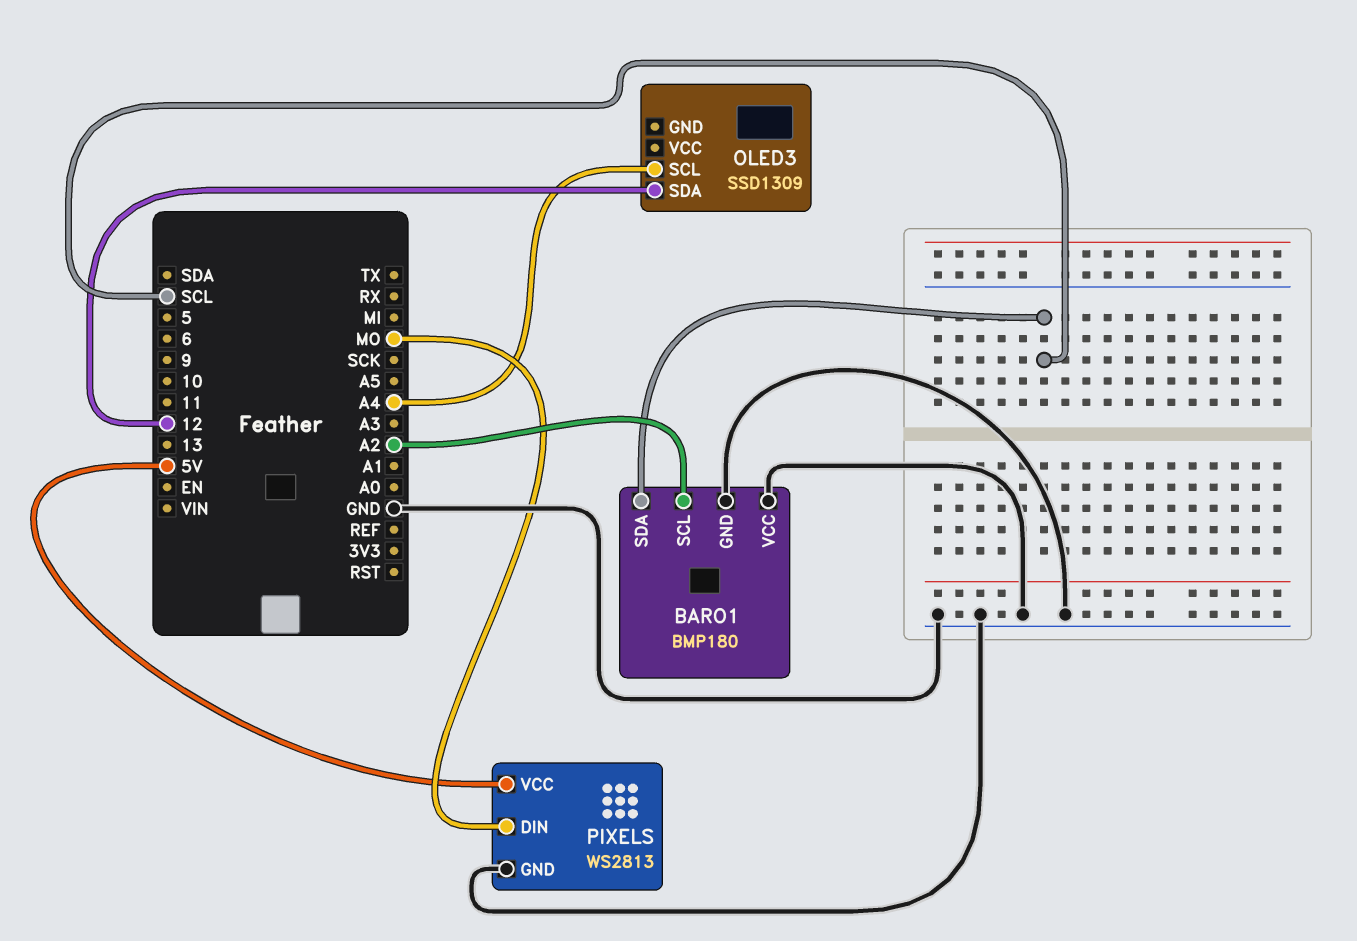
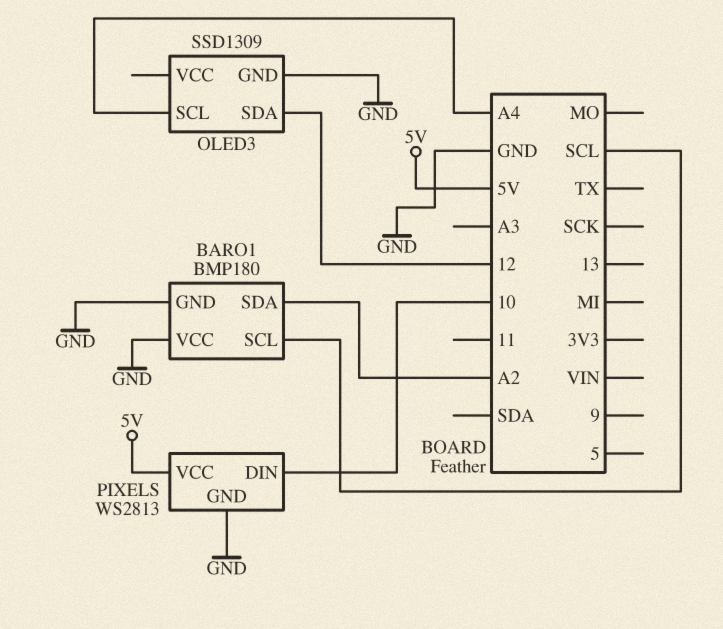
BARO1 pin SCL: A2 -> SCL
BARO1 pin SDA: SCL -> A2
OLED3 pin GND: none -> GND
PIXELS pin DIN: MO -> 10

